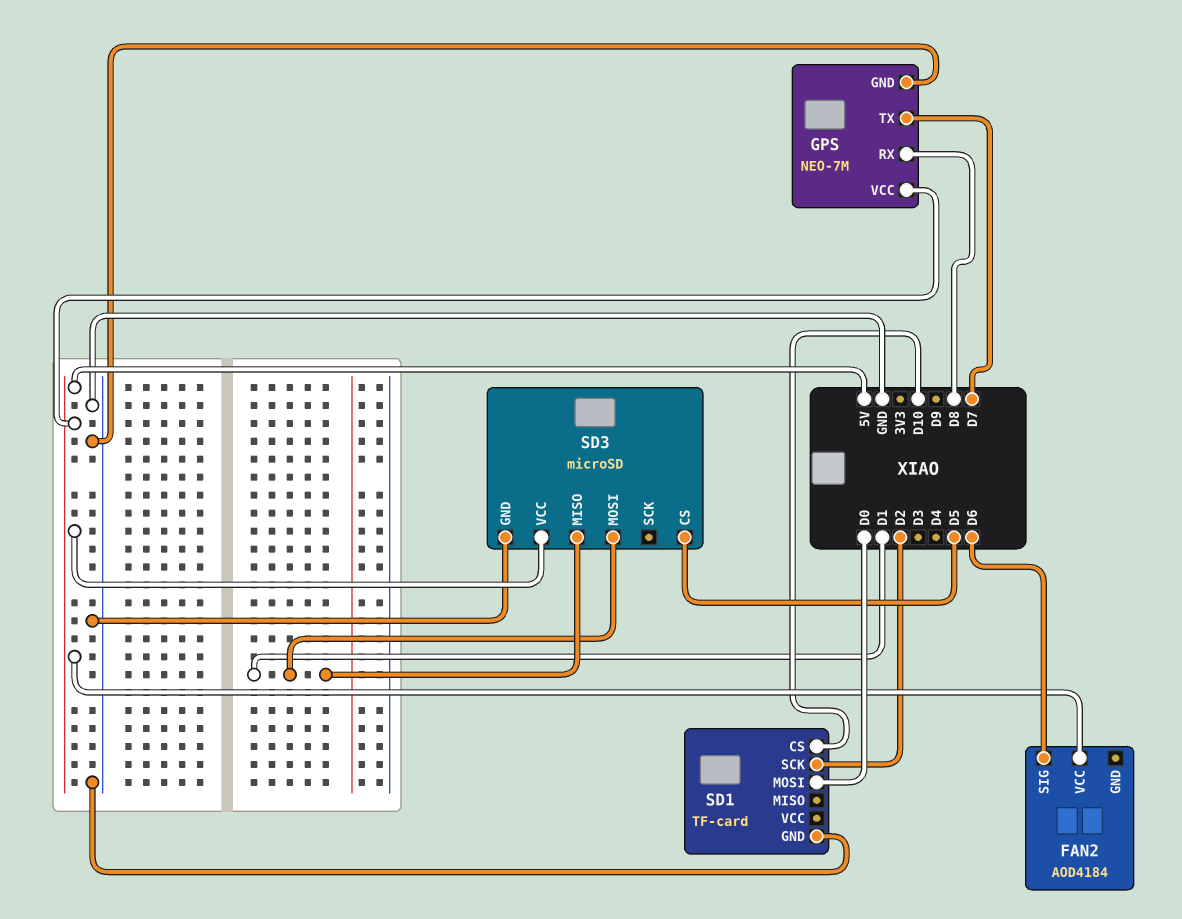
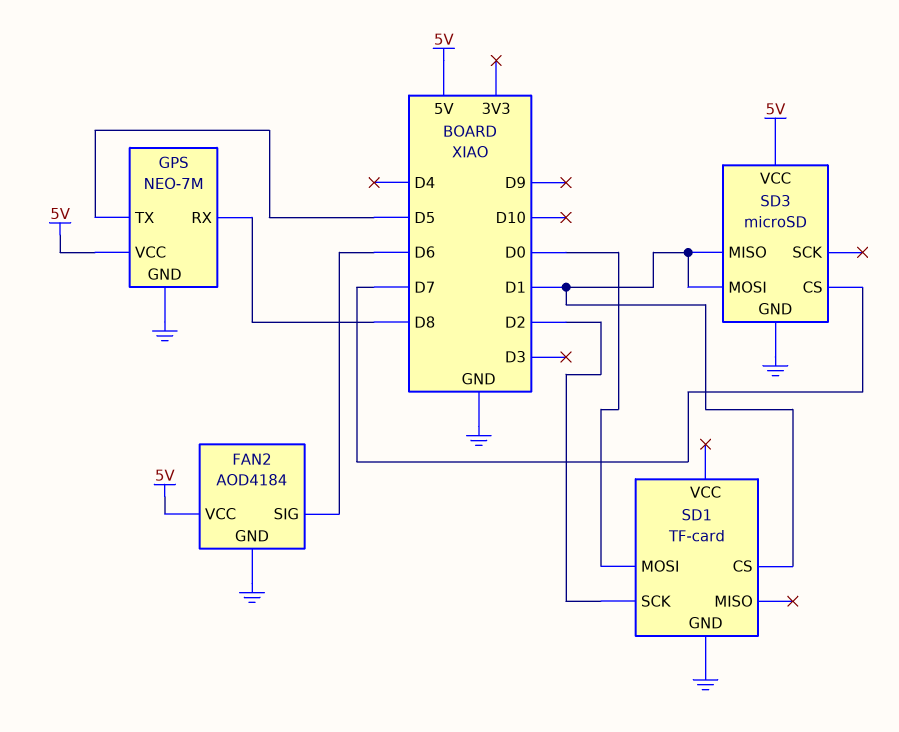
FAN2 pin GND: none -> GND
GPS pin TX: D7 -> D5
SD1 pin CS: D10 -> D1
SD3 pin CS: D5 -> D7

